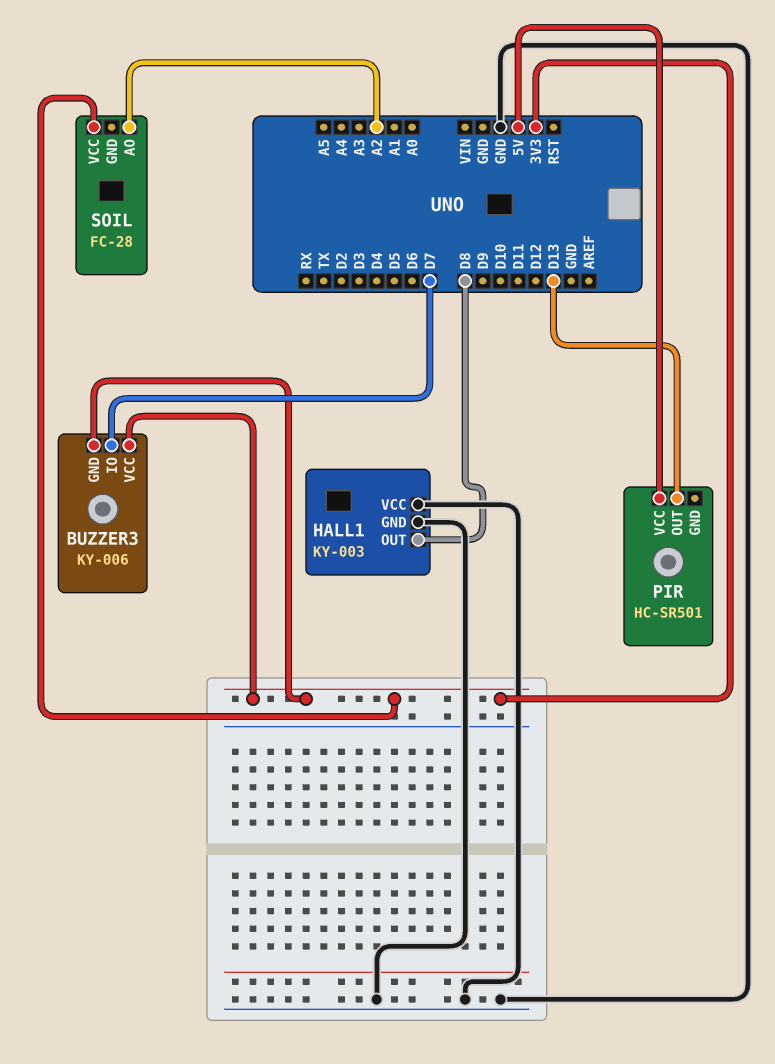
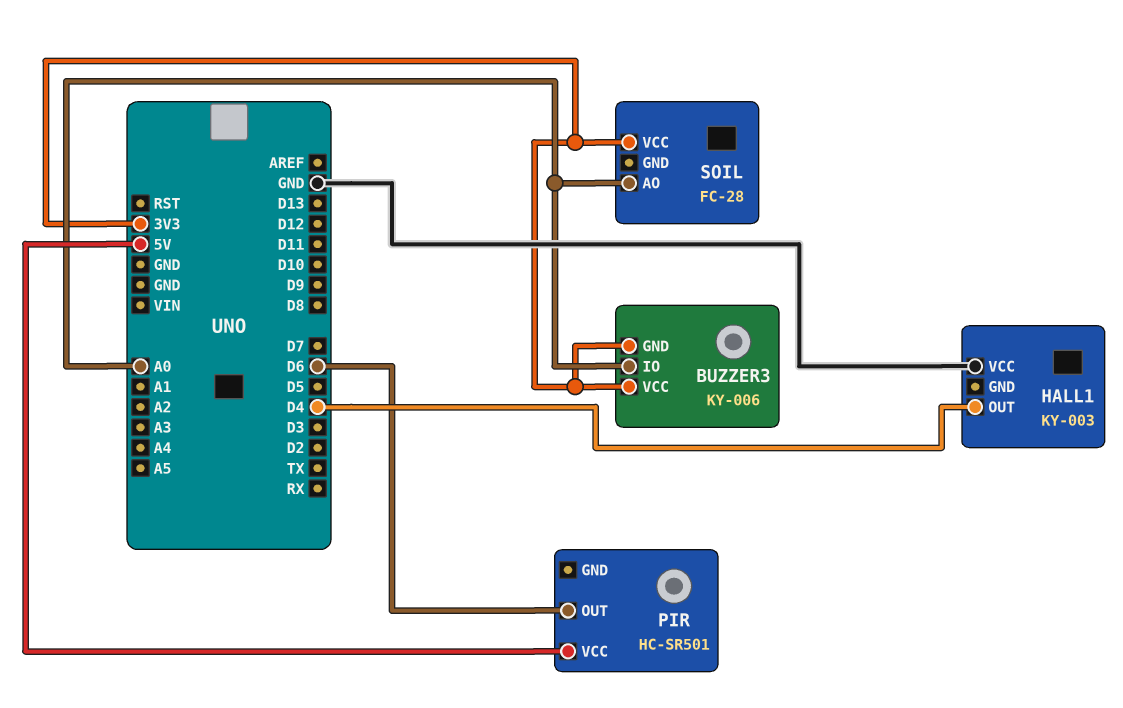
BUZZER3 pin IO: D7 -> A0
HALL1 pin GND: GND -> none
HALL1 pin OUT: D8 -> D4
PIR pin OUT: D13 -> D6
SOIL pin AO: A2 -> A0

